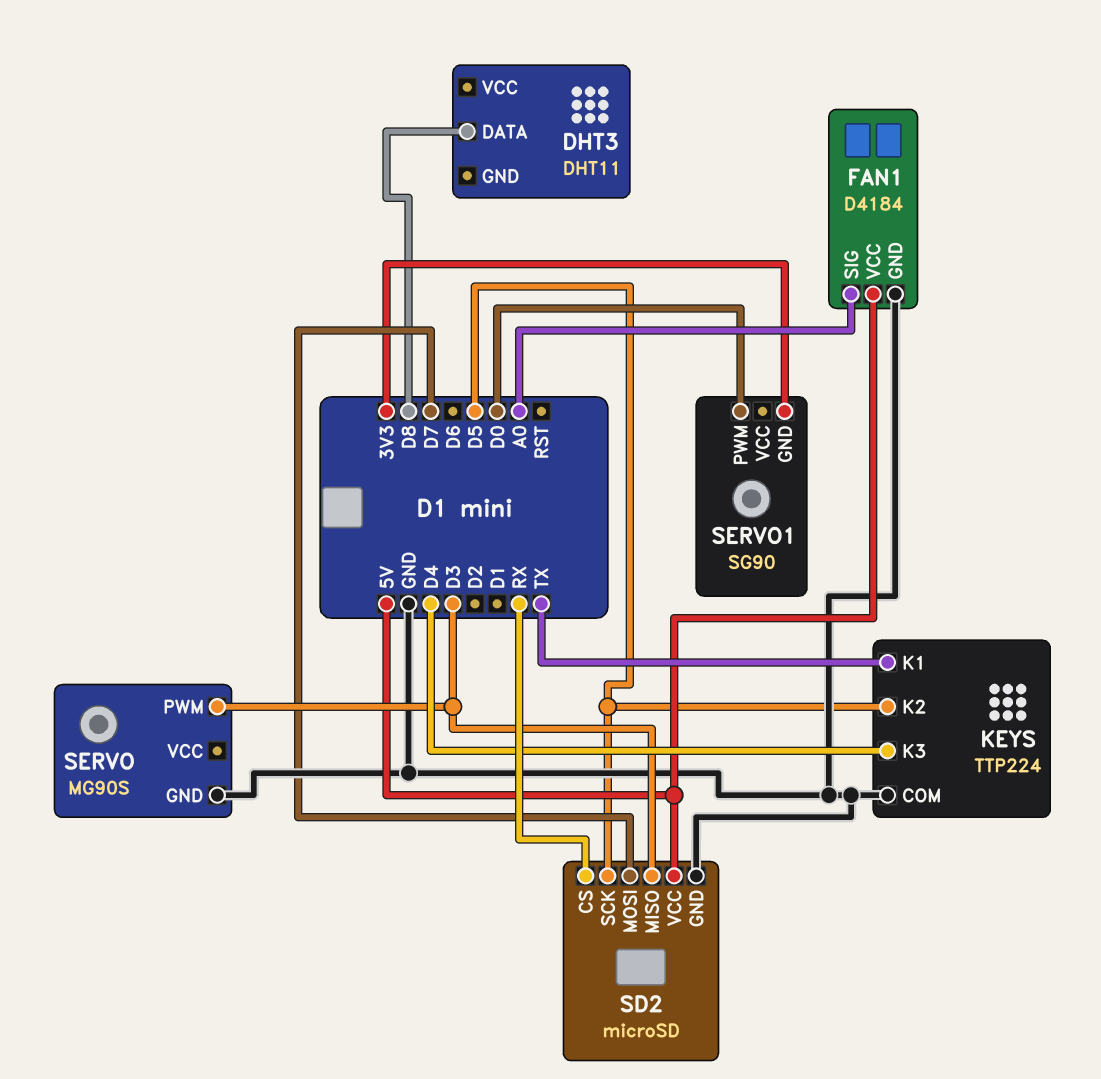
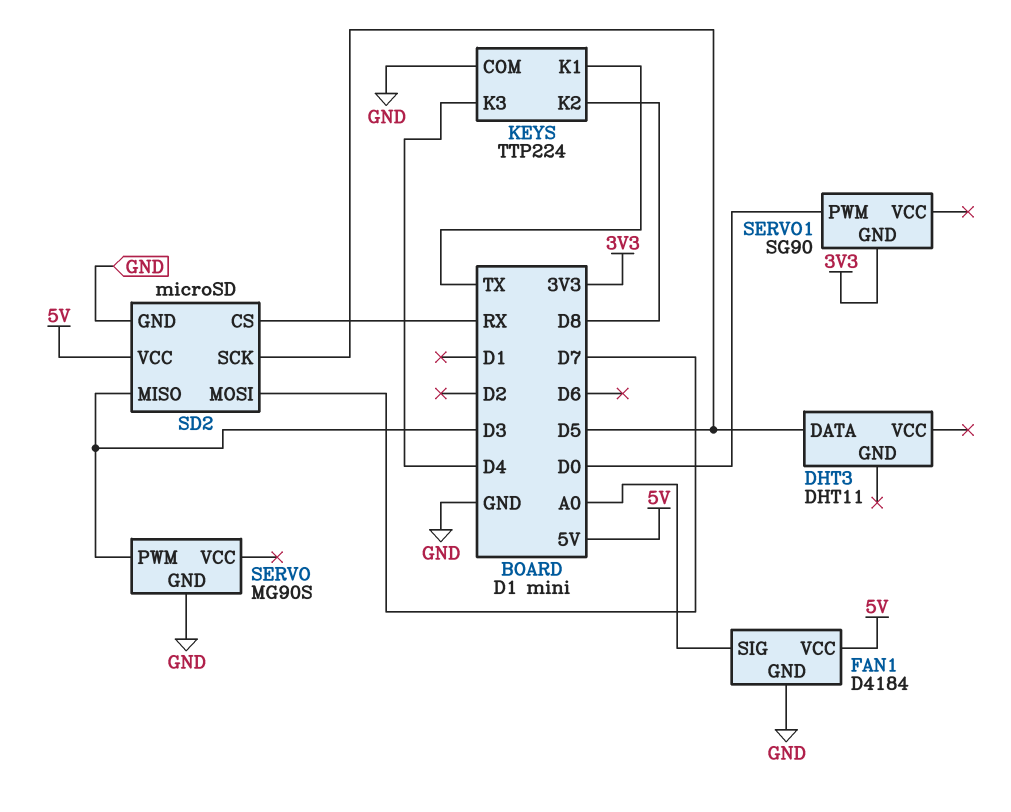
DHT3 pin DATA: D8 -> D5
KEYS pin K2: D5 -> D8

